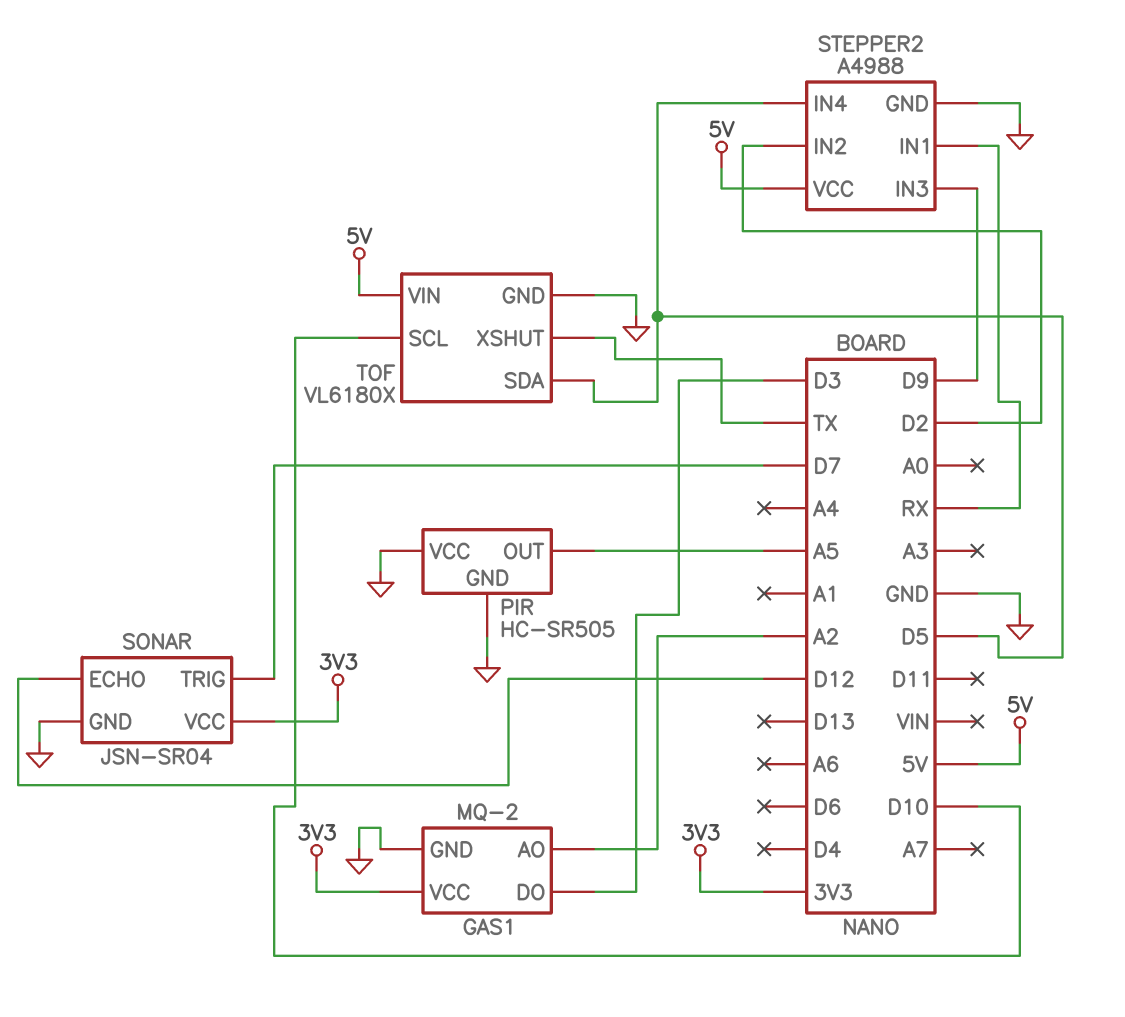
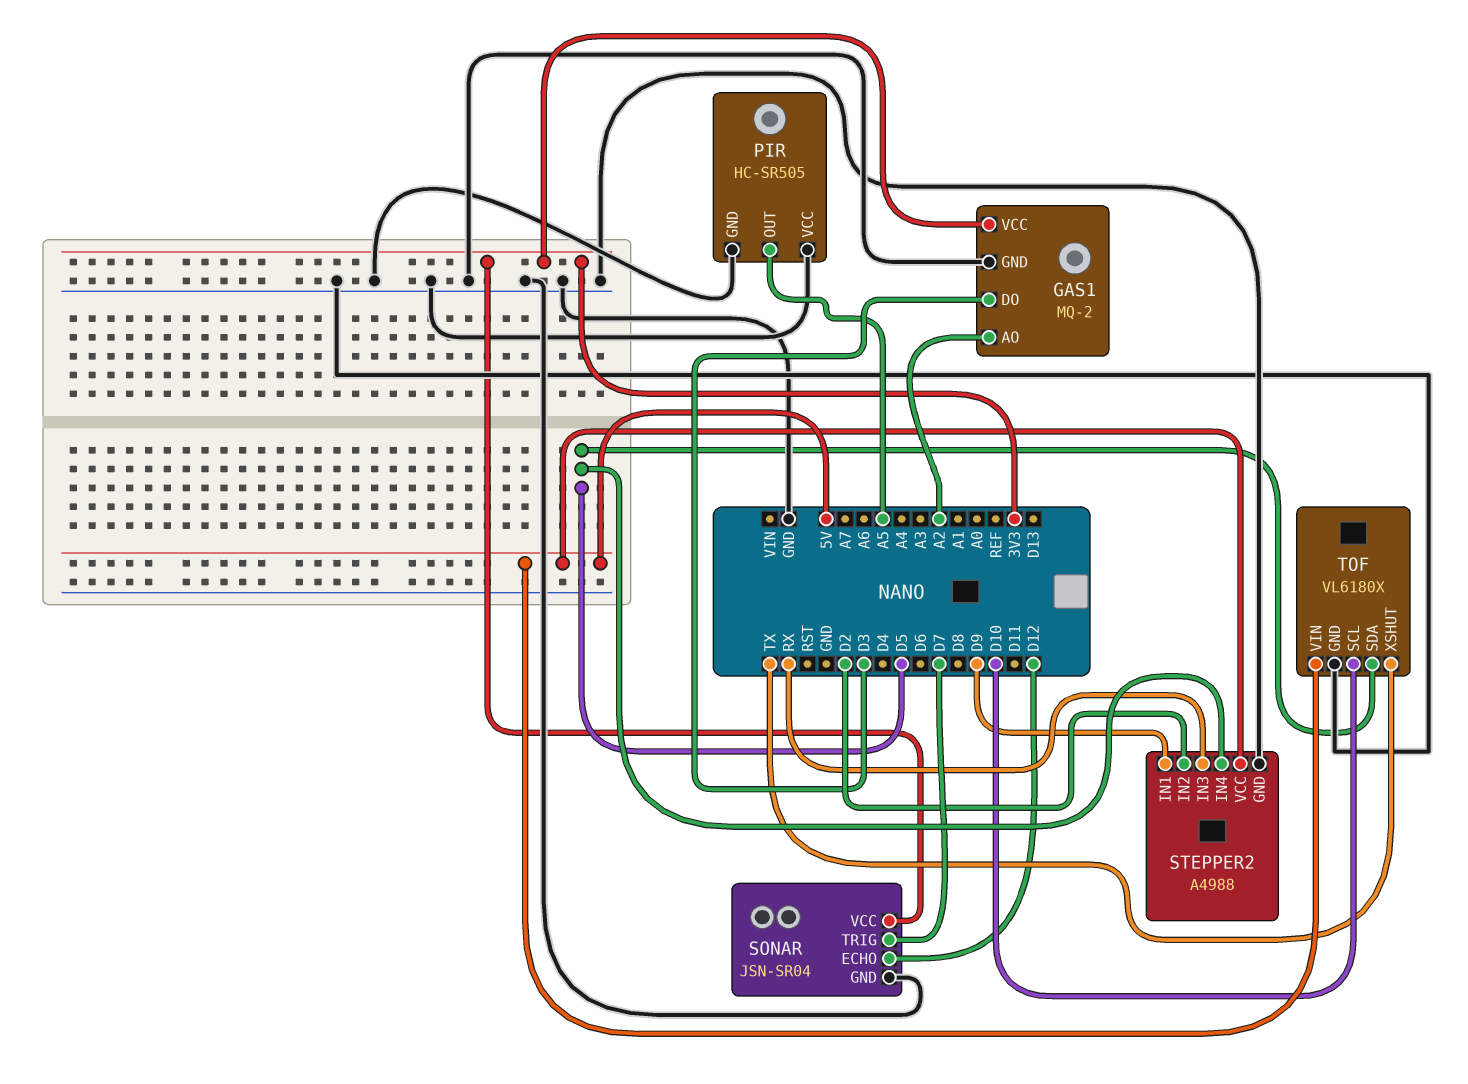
STEPPER2 pin IN1: RX -> D9
STEPPER2 pin IN3: D9 -> RX

